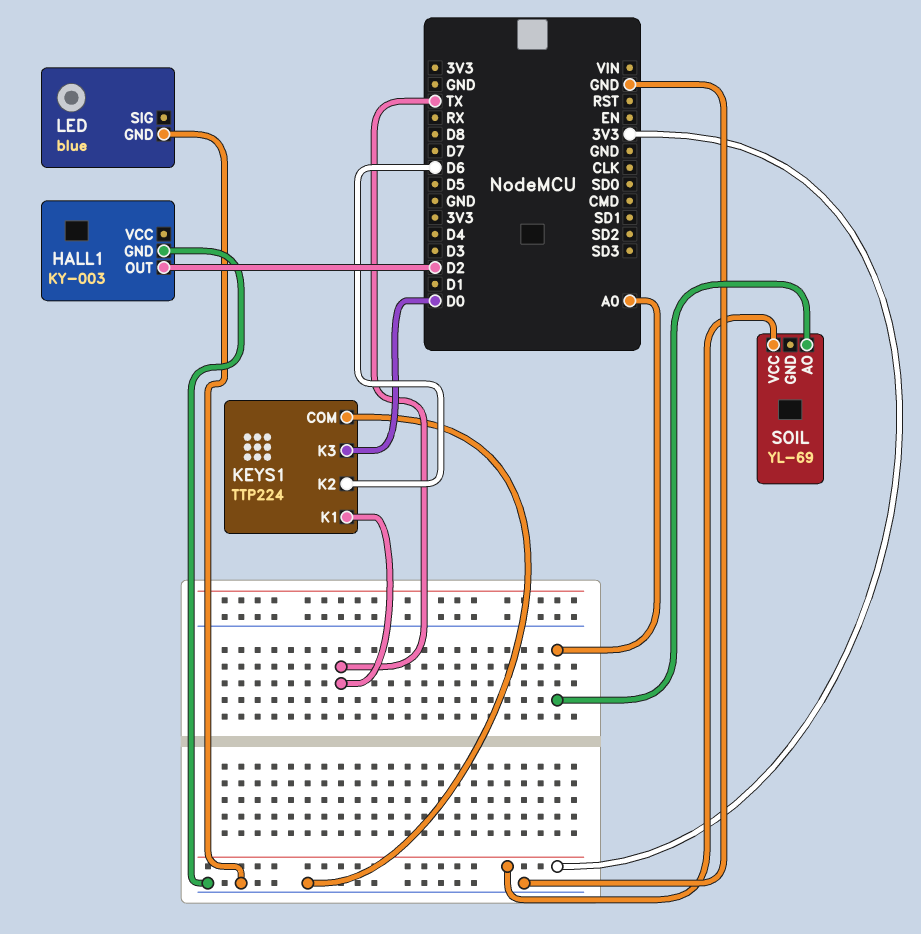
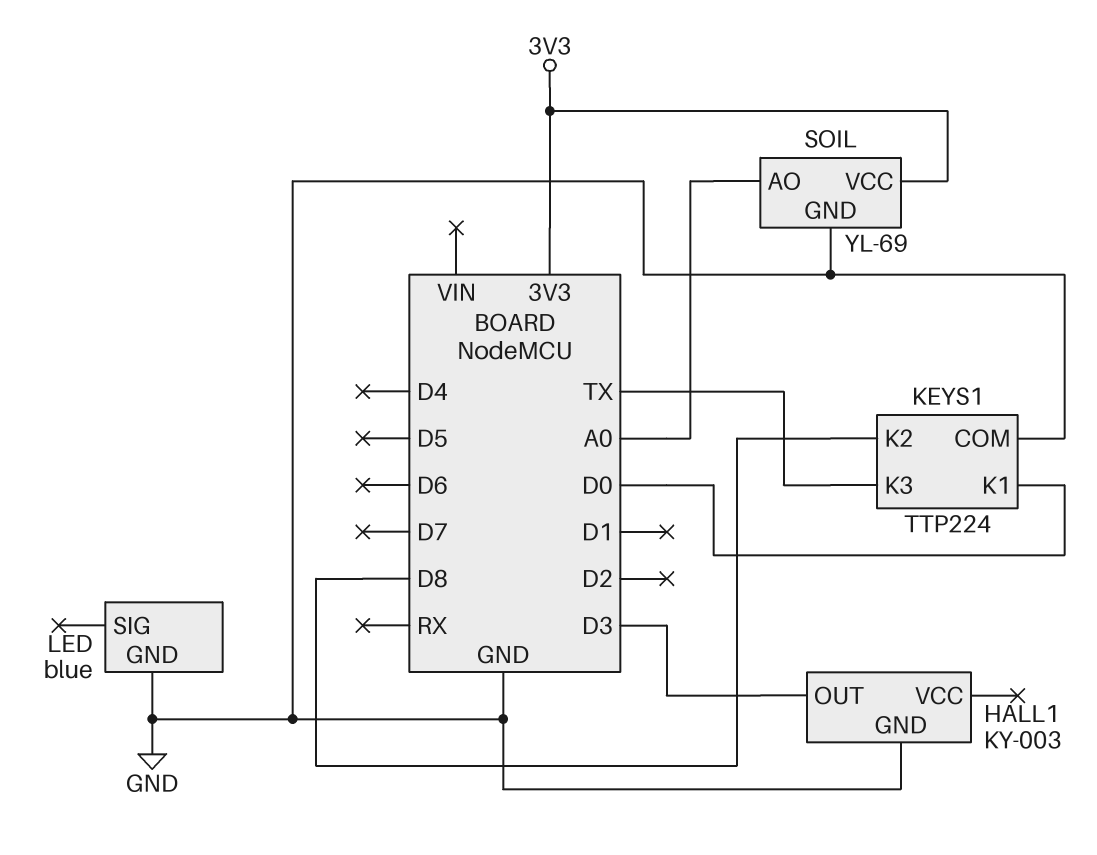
HALL1 pin OUT: D2 -> D3
KEYS1 pin K1: TX -> D0
KEYS1 pin K2: D6 -> D8
KEYS1 pin K3: D0 -> TX
SOIL pin GND: none -> GND

